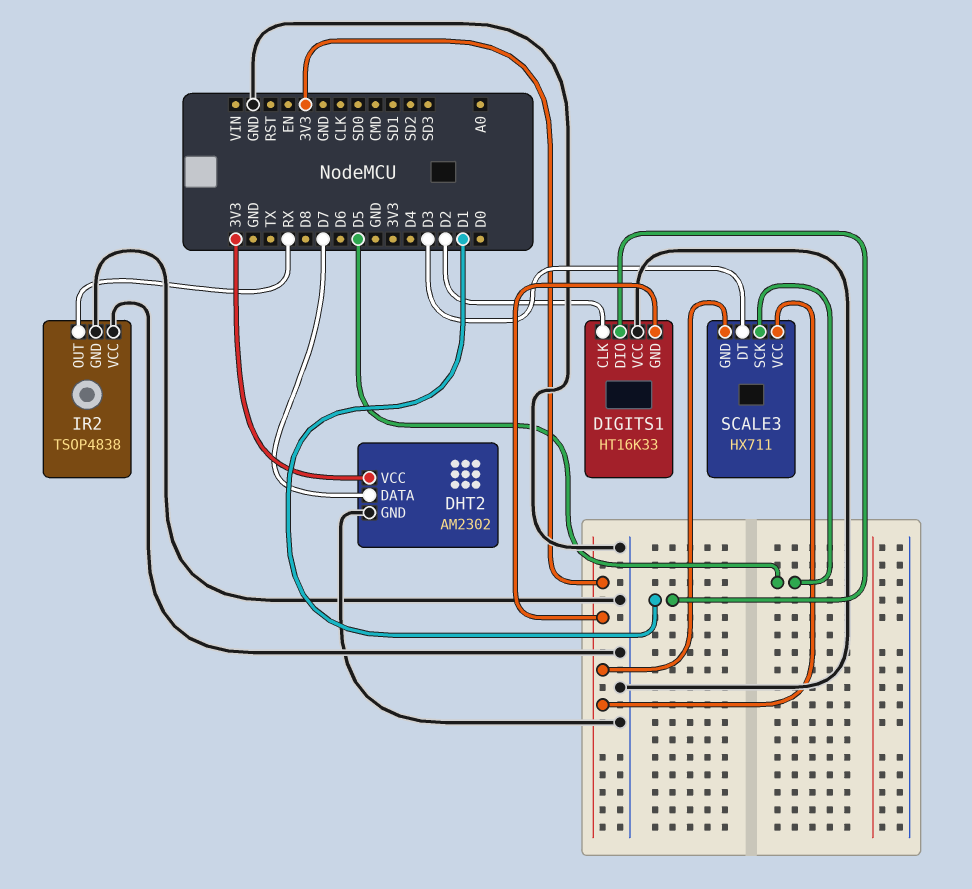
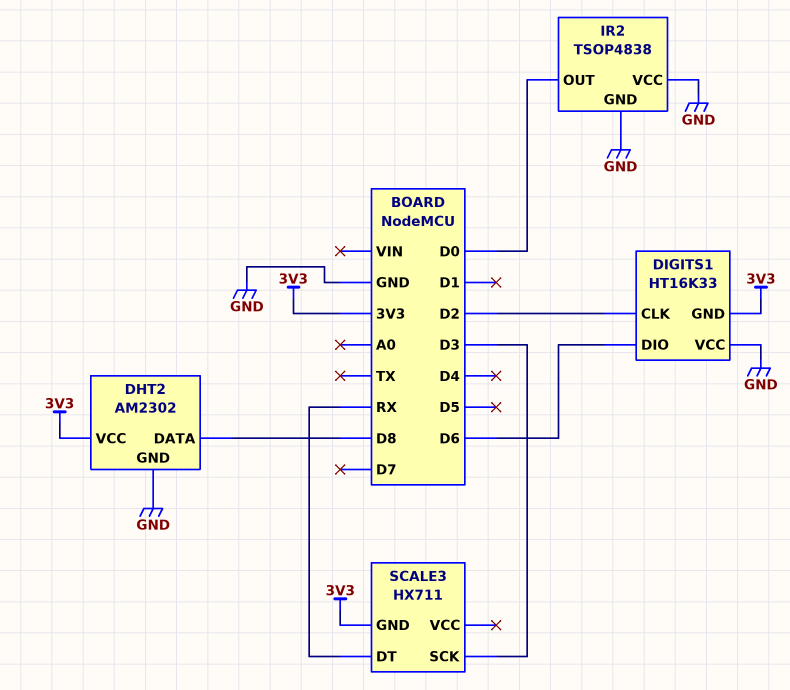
DHT2 pin DATA: D7 -> D8
DIGITS1 pin DIO: D1 -> D6
IR2 pin OUT: RX -> D0
SCALE3 pin DT: D3 -> RX
SCALE3 pin SCK: D5 -> D3
SCALE3 pin VCC: 3V3 -> none

